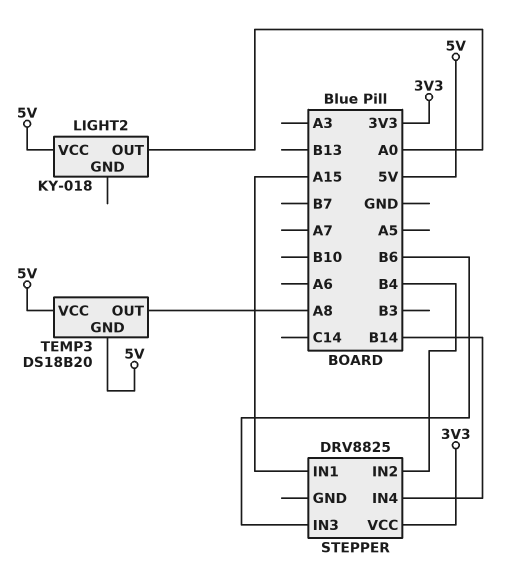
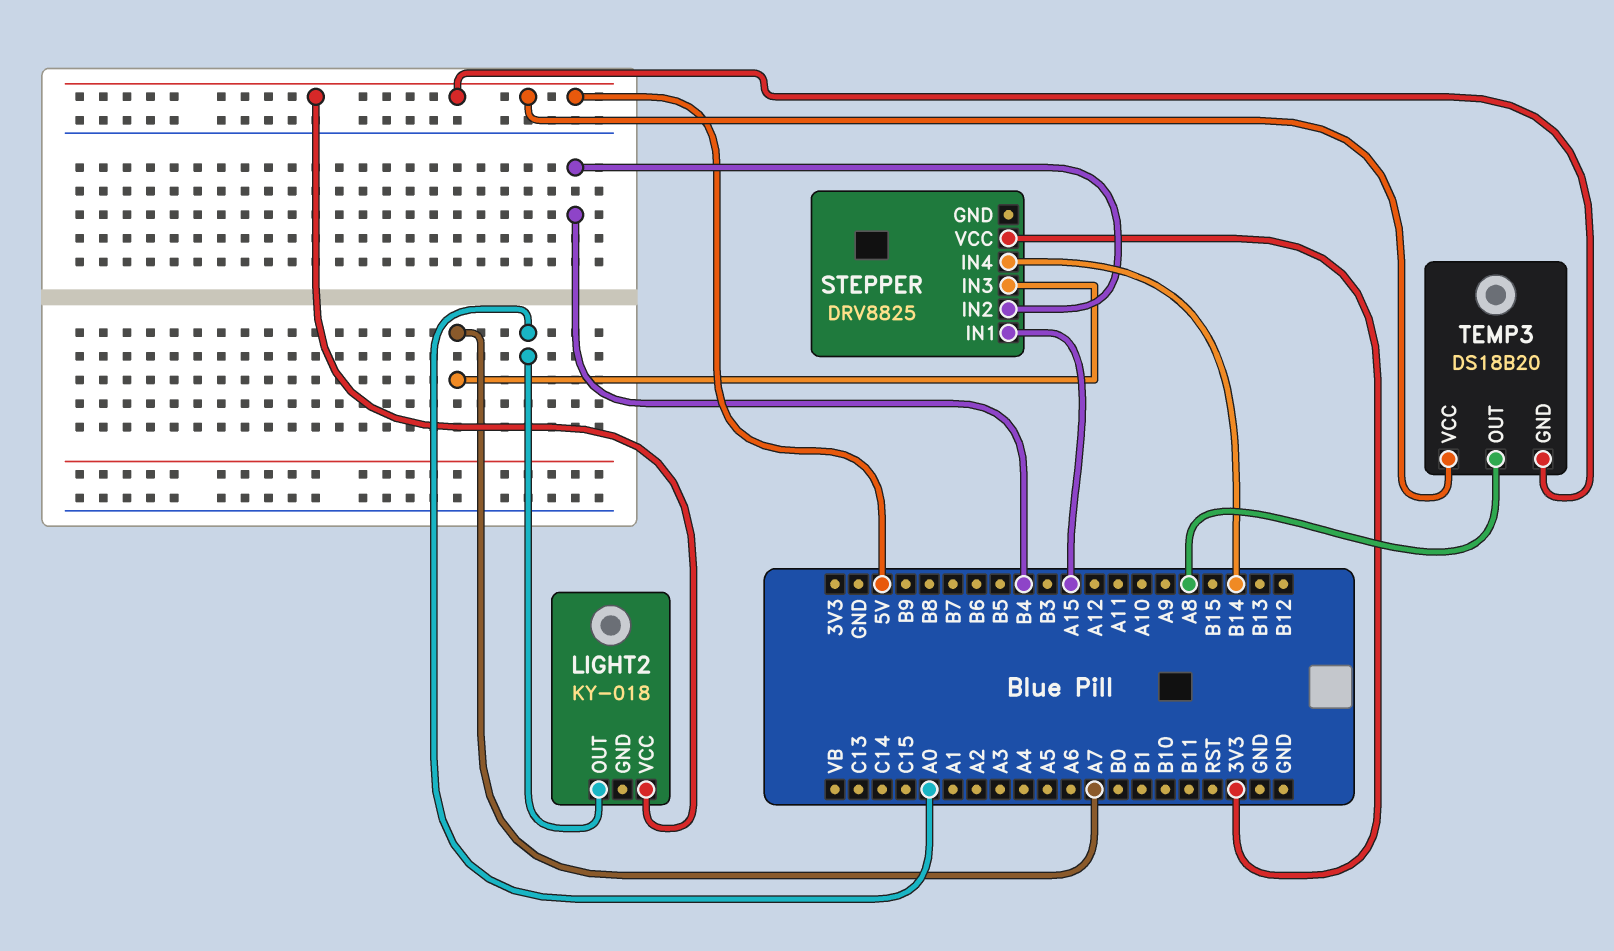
STEPPER pin IN3: B6 -> A7

